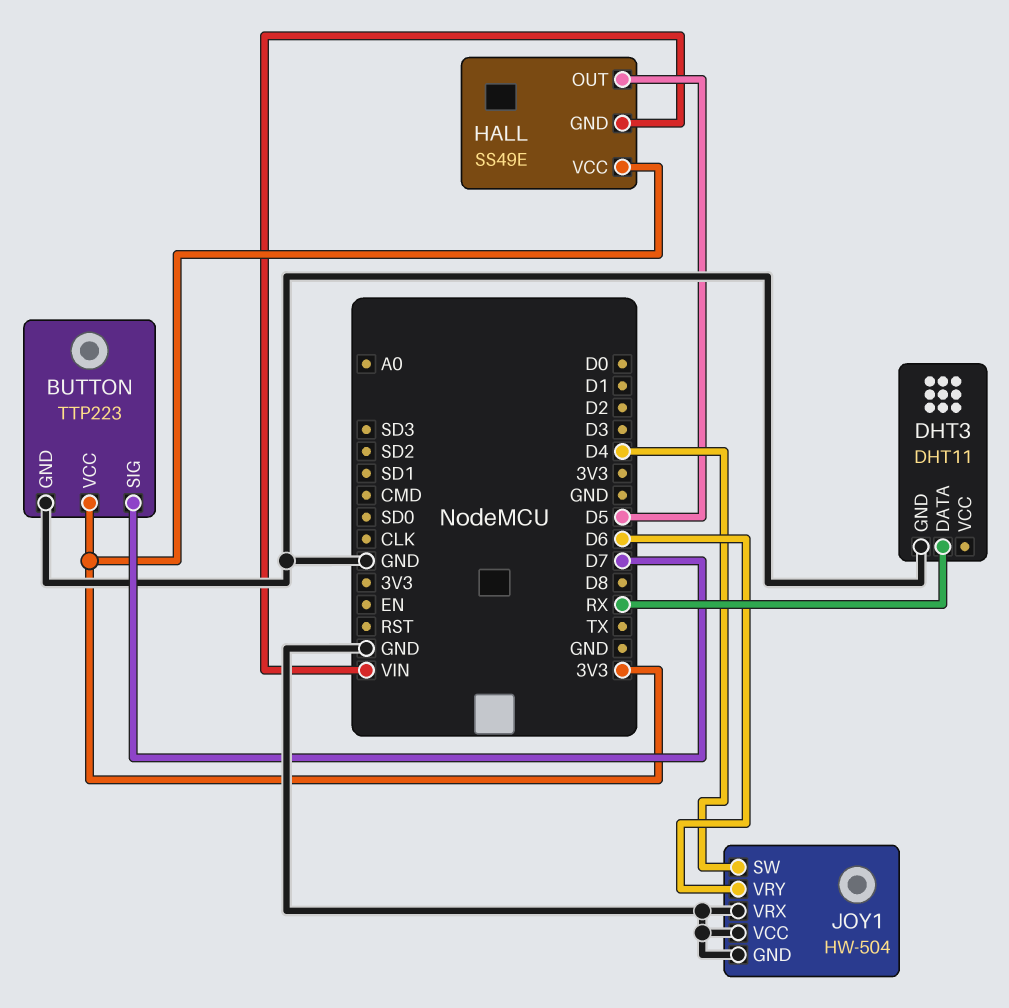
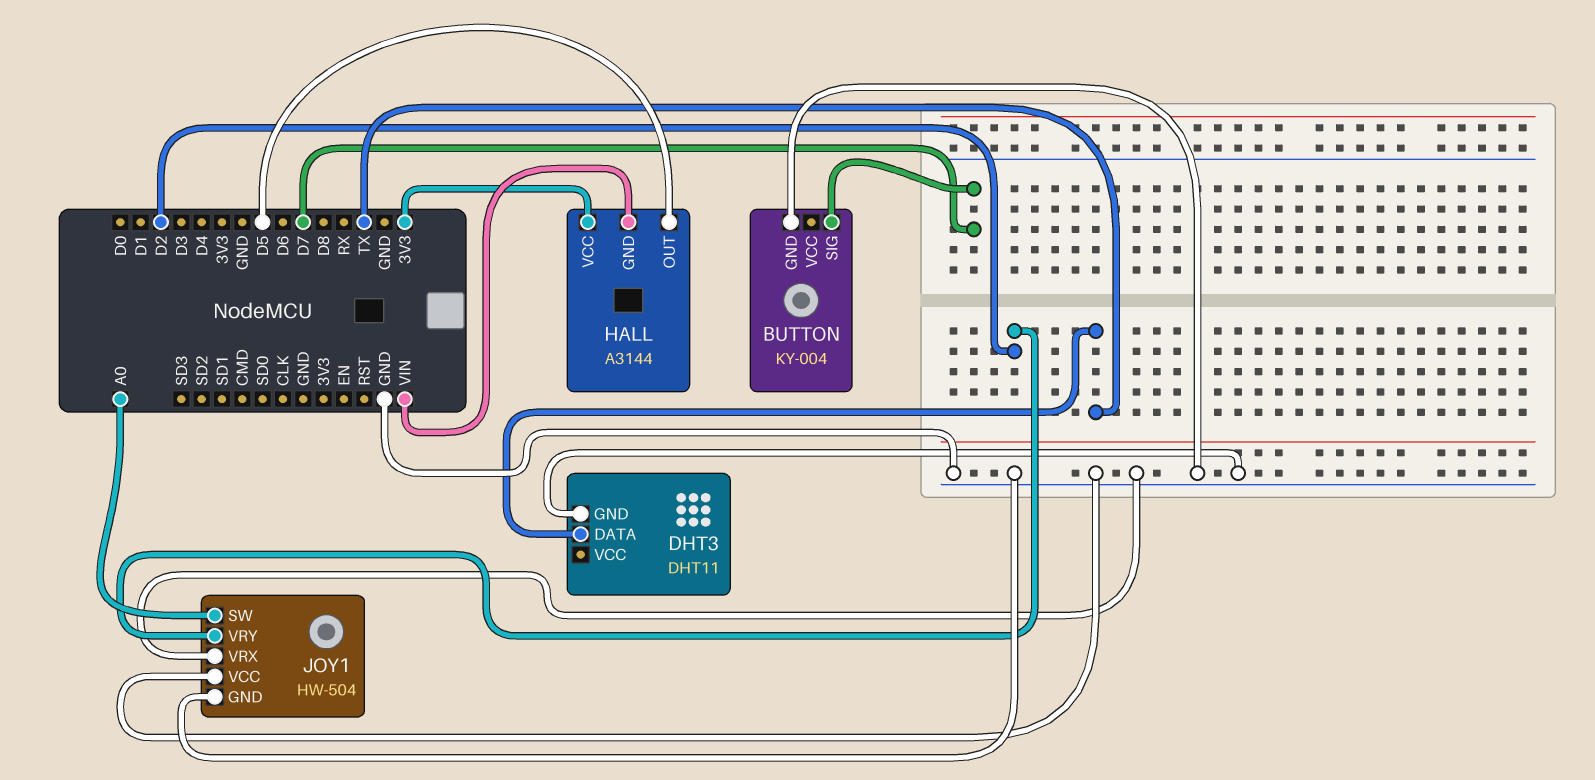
BUTTON: TTP223 -> KY-004
BUTTON pin VCC: 3V3 -> none
DHT3 pin DATA: RX -> TX
HALL: SS49E -> A3144
JOY1 pin SW: D4 -> A0
JOY1 pin VRY: D6 -> D2

